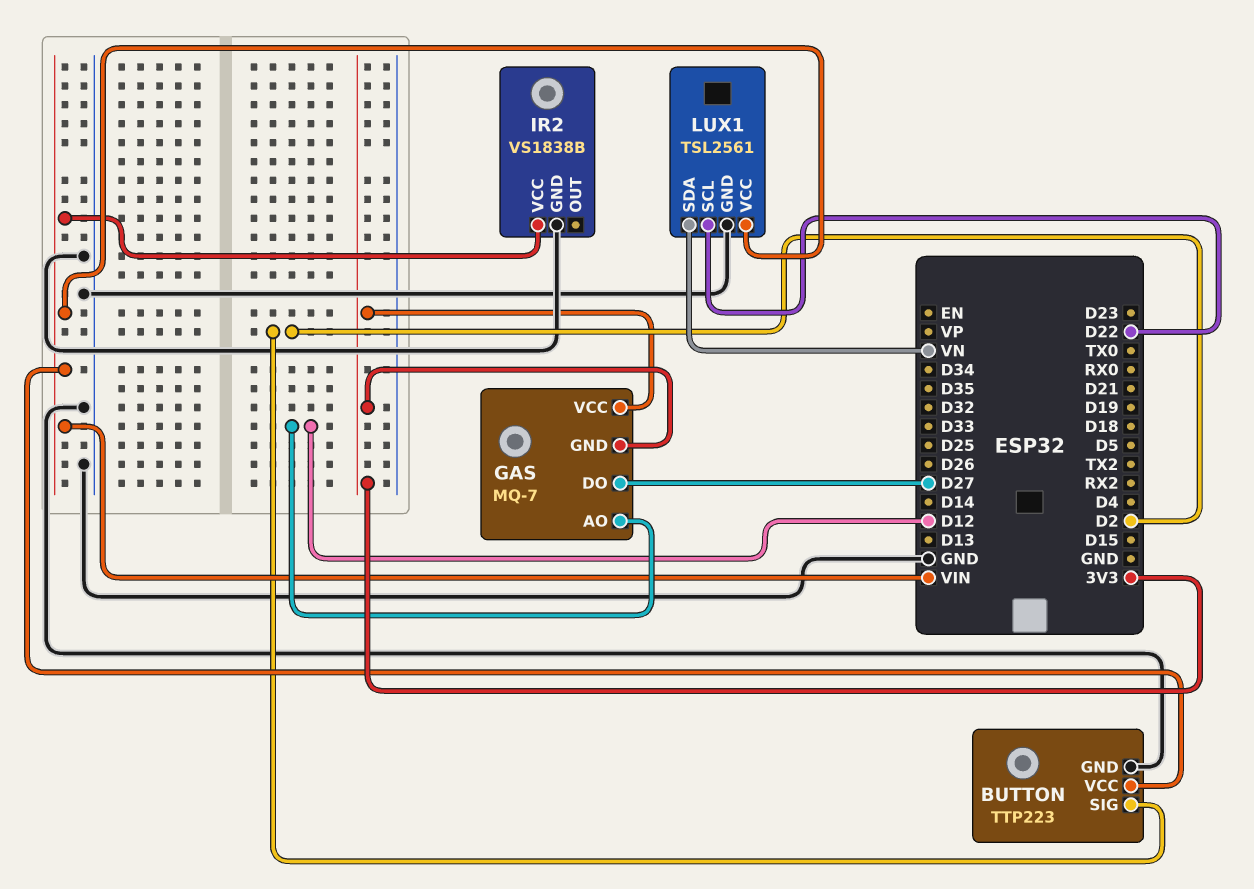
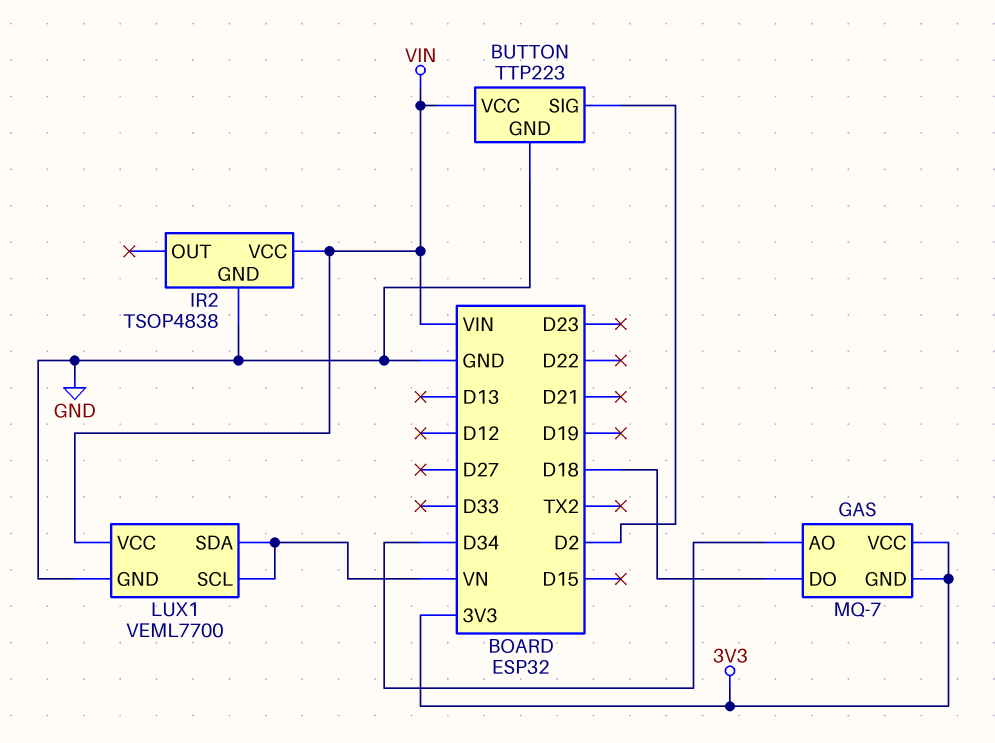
GAS pin AO: D12 -> D34
GAS pin DO: D27 -> D18
IR2: VS1838B -> TSOP4838
LUX1: TSL2561 -> VEML7700
LUX1 pin SCL: D22 -> VN

